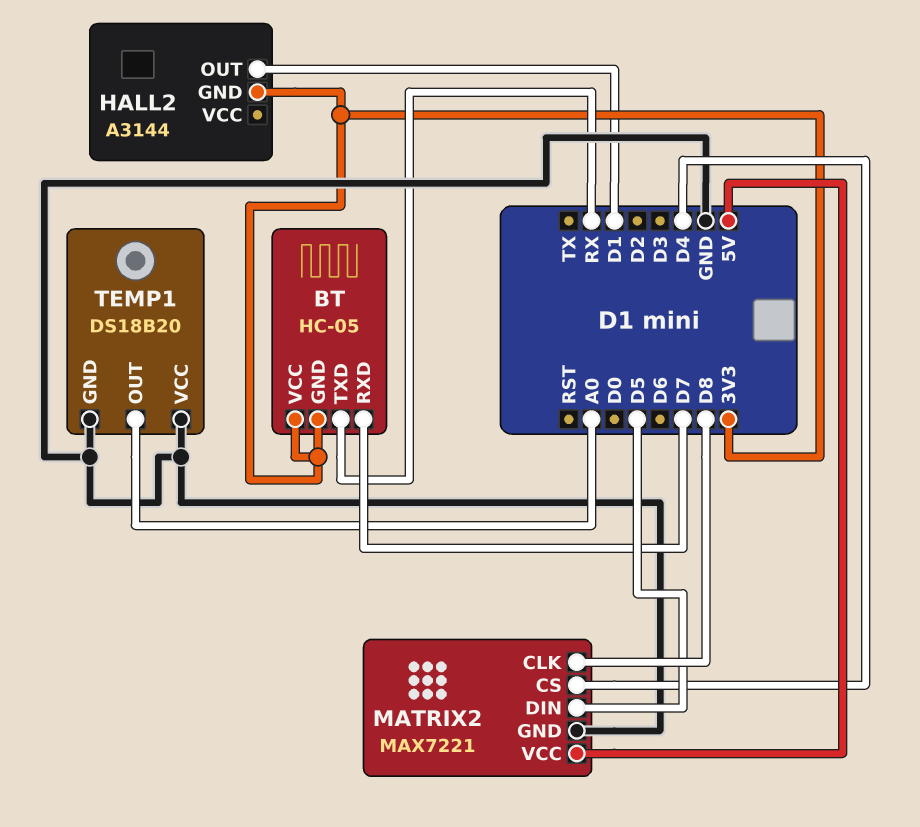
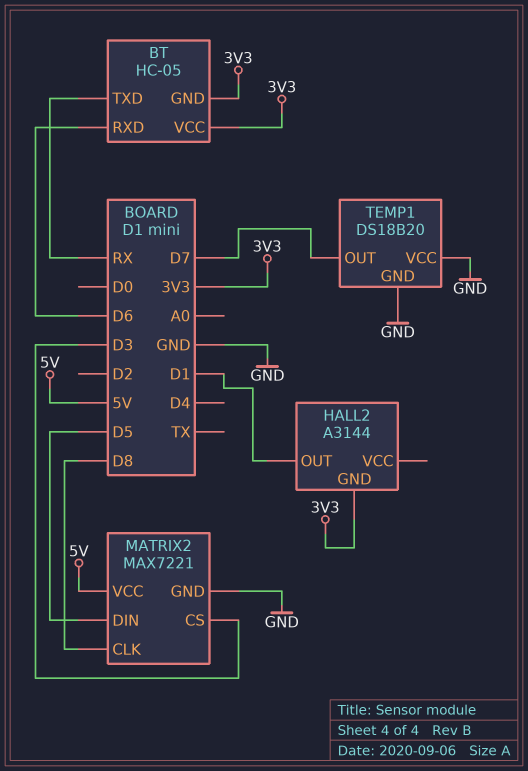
BT pin RXD: D7 -> D6
MATRIX2 pin CS: D4 -> D3
TEMP1 pin OUT: A0 -> D7

